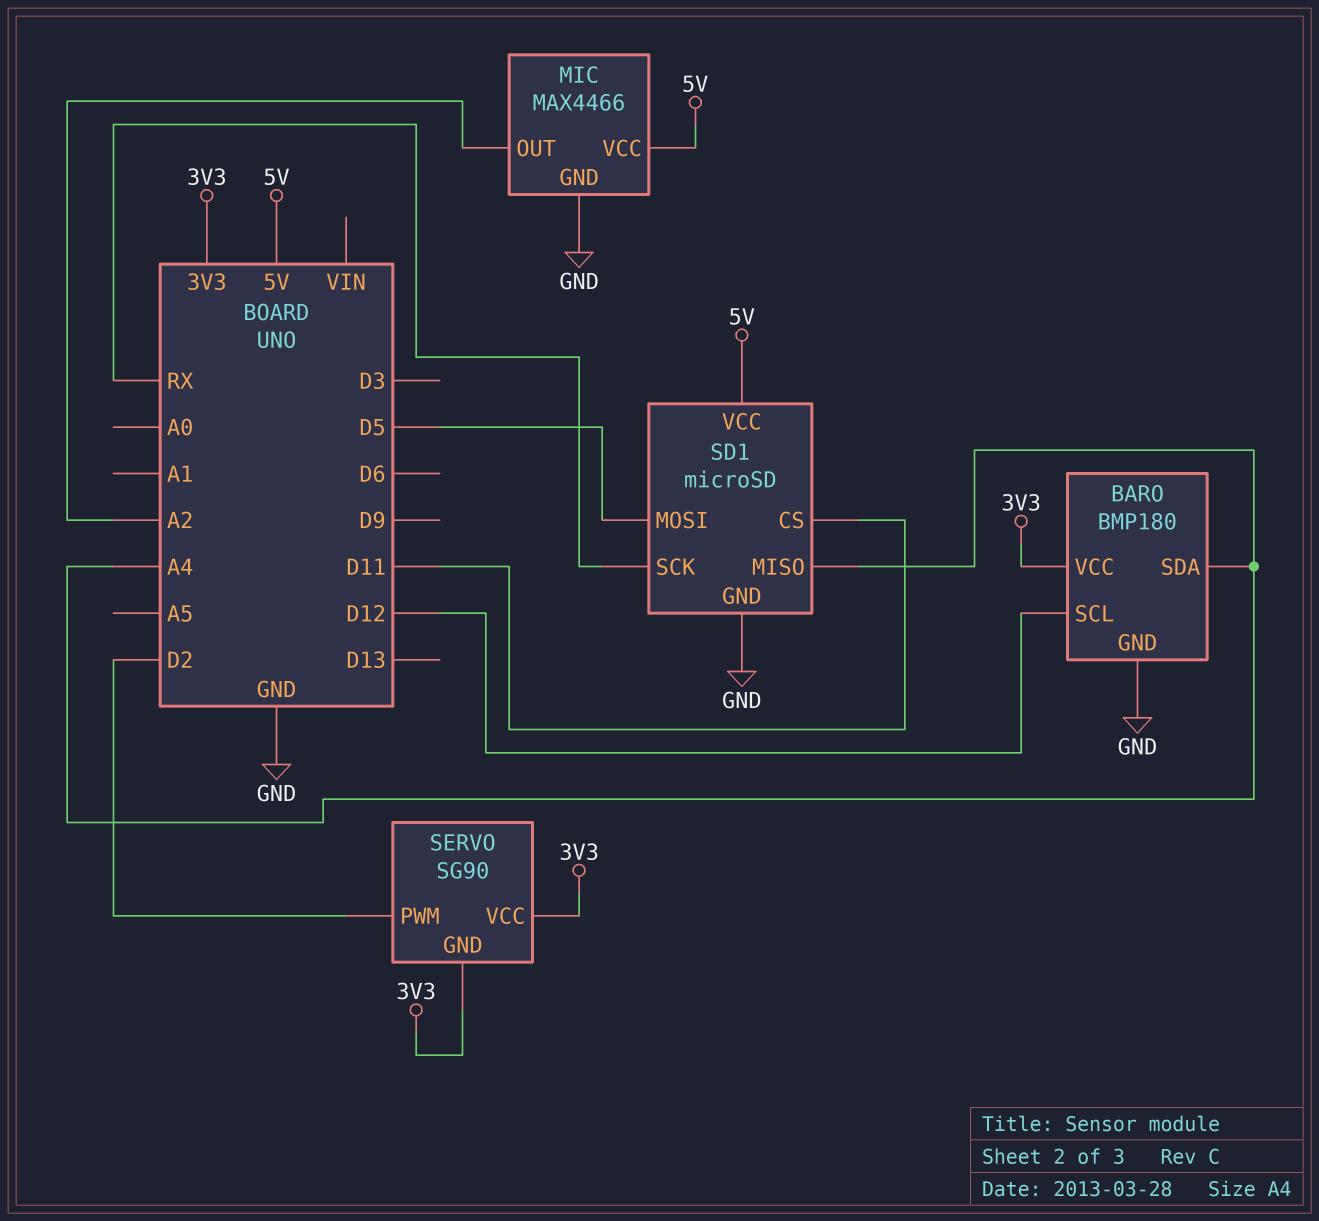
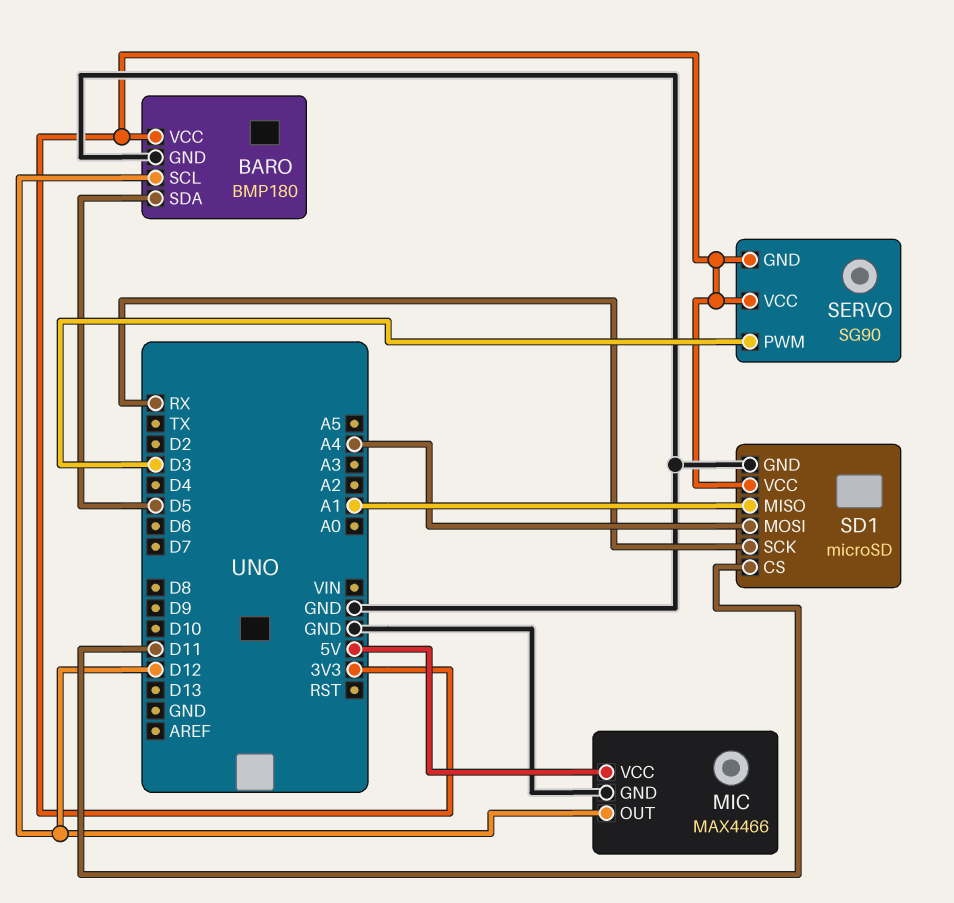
BARO pin SDA: A4 -> D5
MIC pin OUT: A2 -> D12
SD1 pin MISO: A4 -> A1
SD1 pin MOSI: D5 -> A4
SD1 pin VCC: 5V -> 3V3
SERVO pin PWM: D2 -> D3

